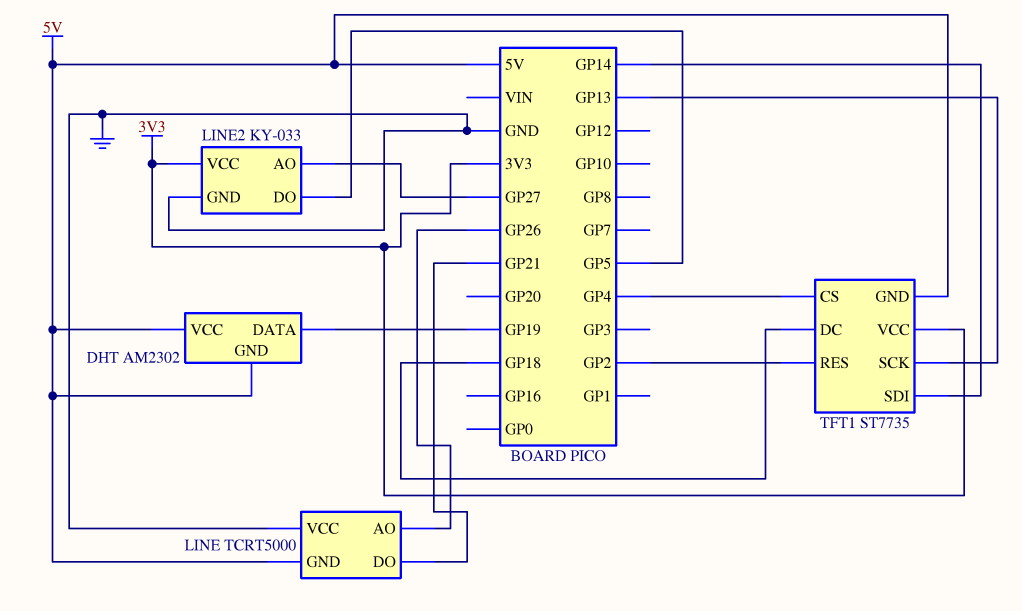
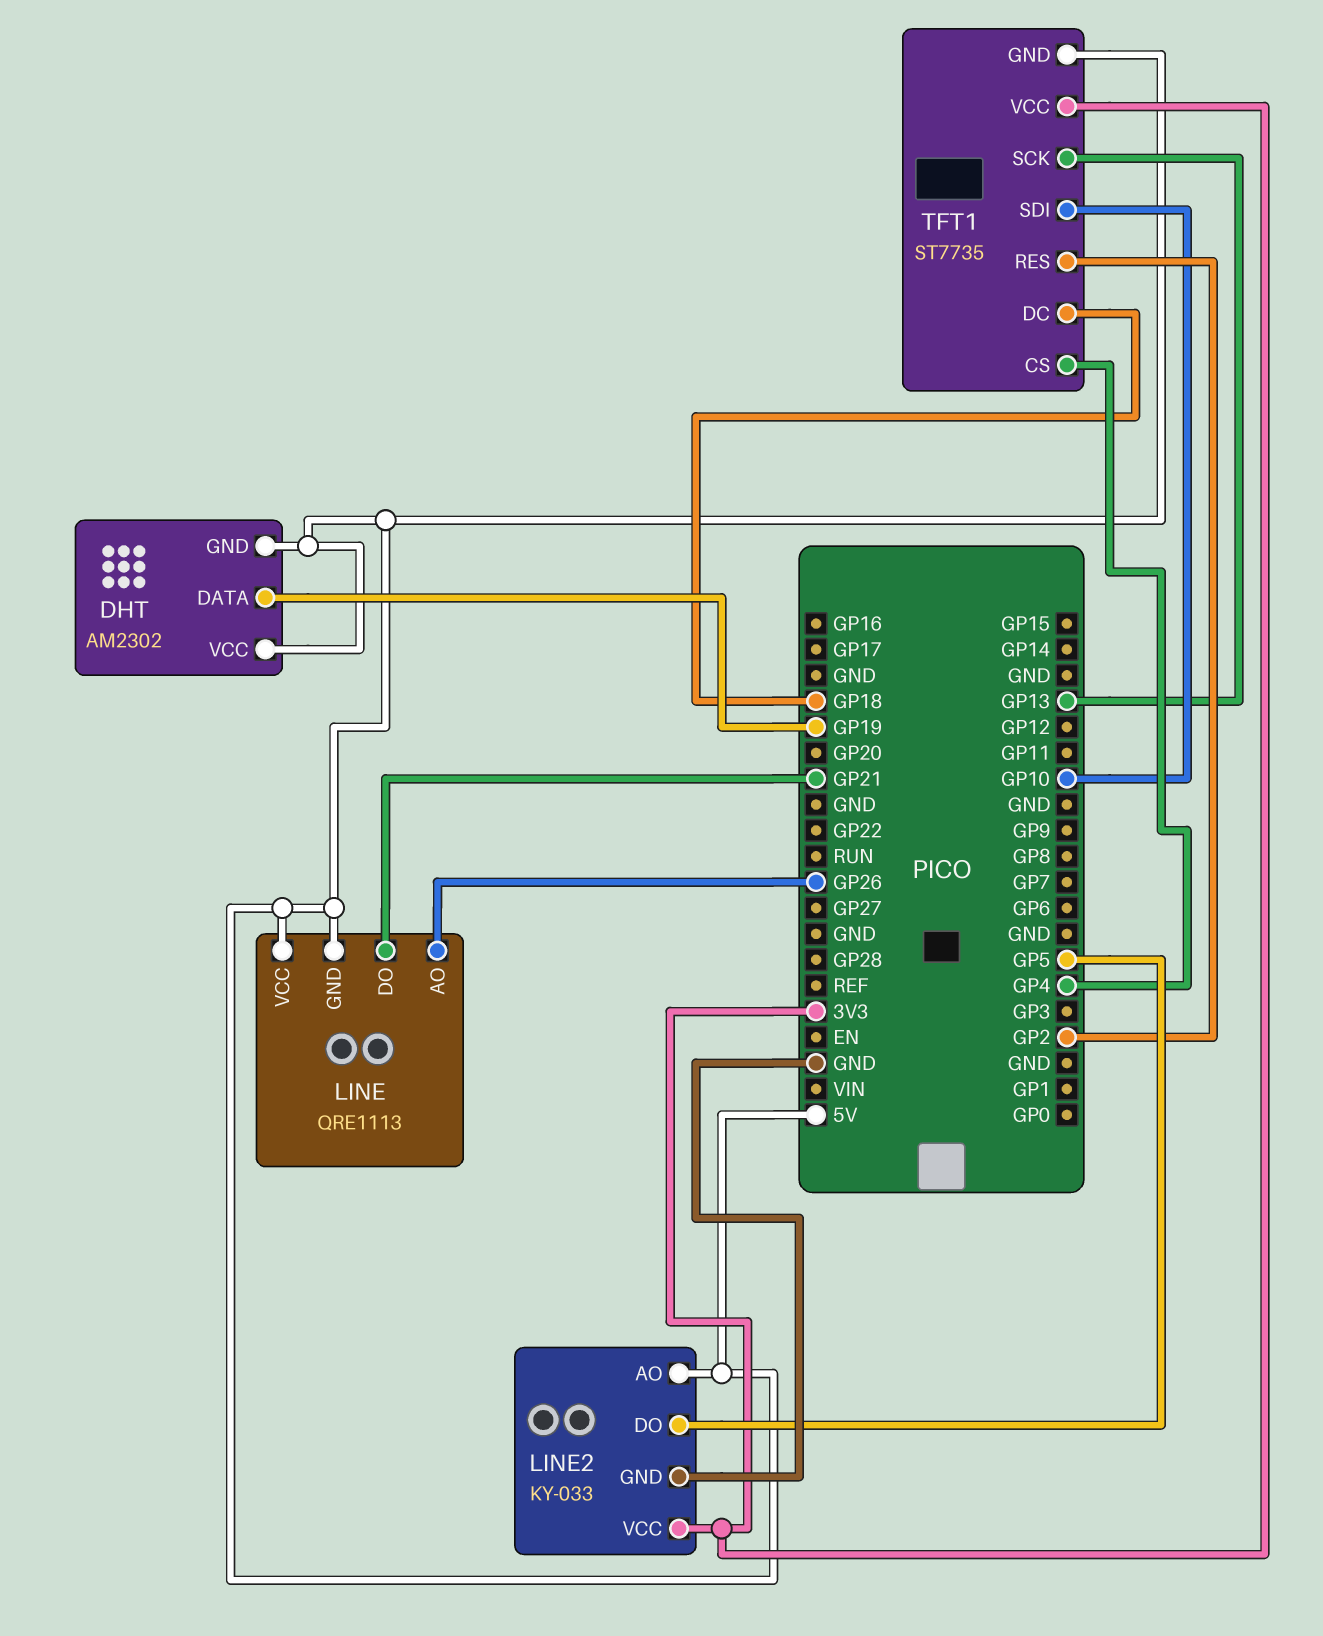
LINE: TCRT5000 -> QRE1113
LINE pin VCC: GND -> 5V
LINE2 pin AO: GP27 -> 5V
TFT1 pin SDI: GP14 -> GP10

